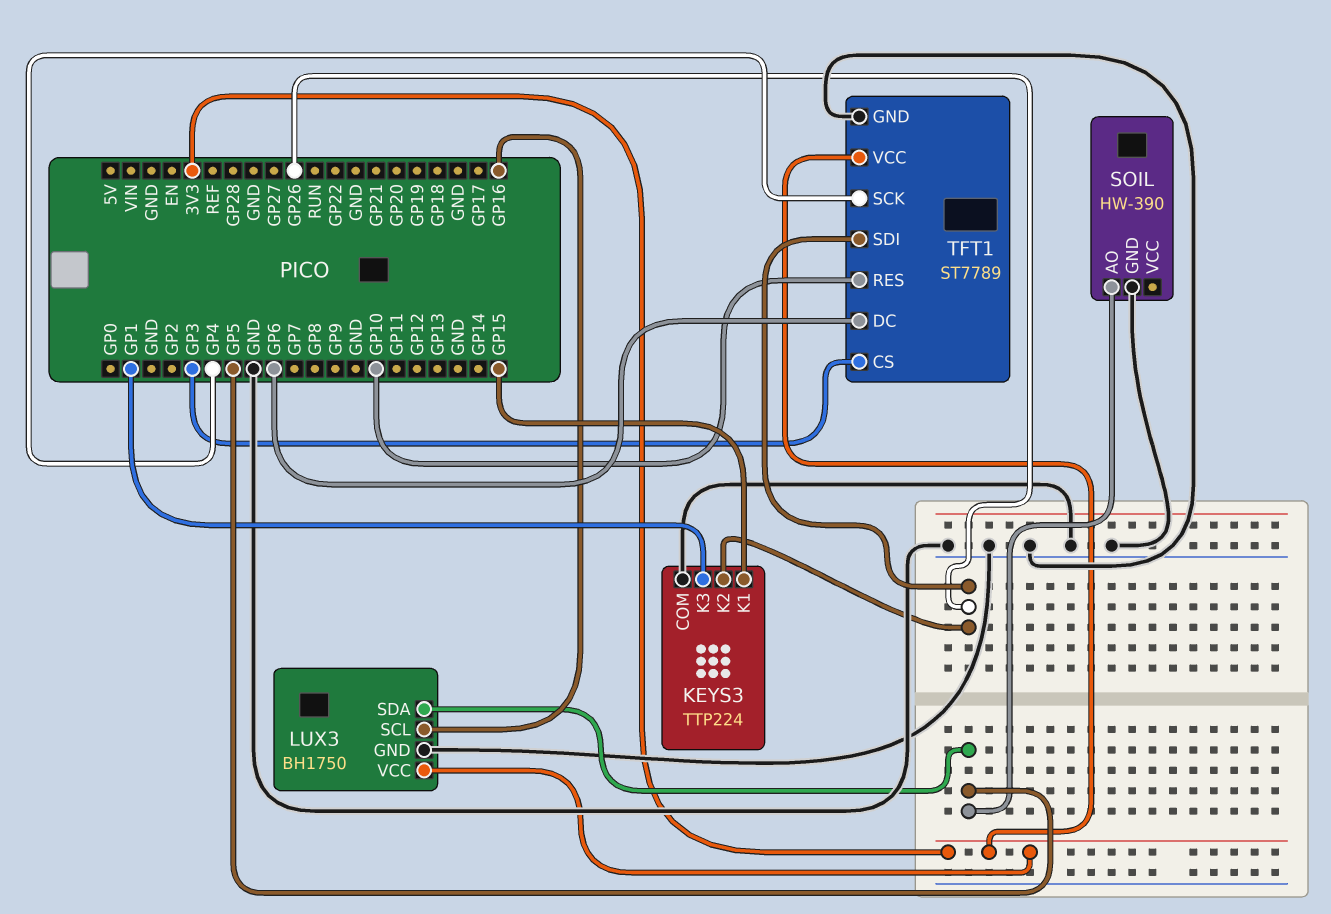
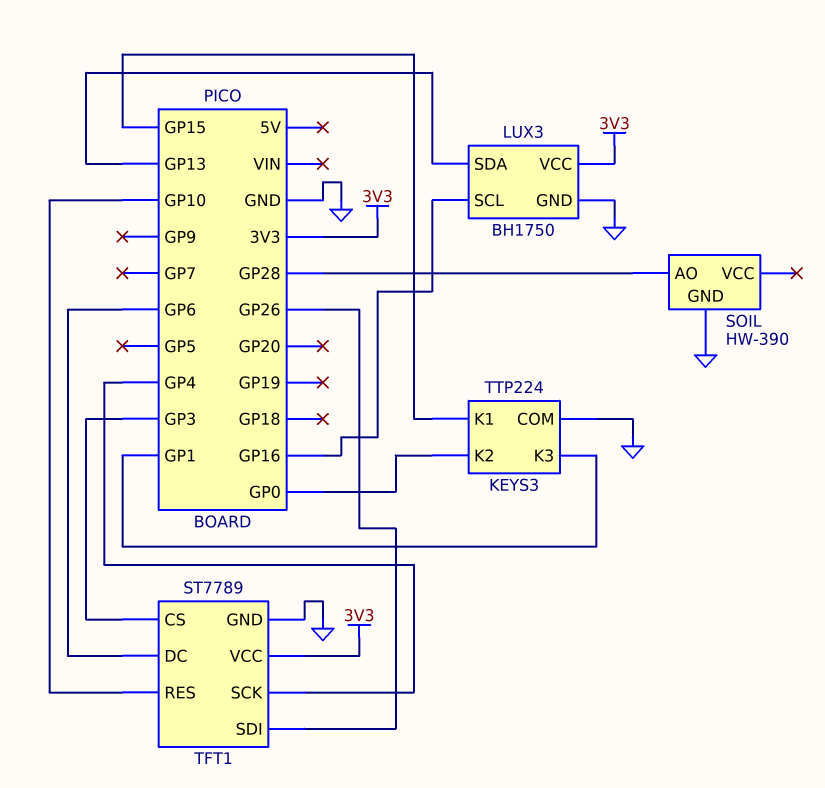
KEYS3 pin K2: GP26 -> GP0
LUX3 pin SDA: GP5 -> GP13
SOIL pin AO: GP5 -> GP28

